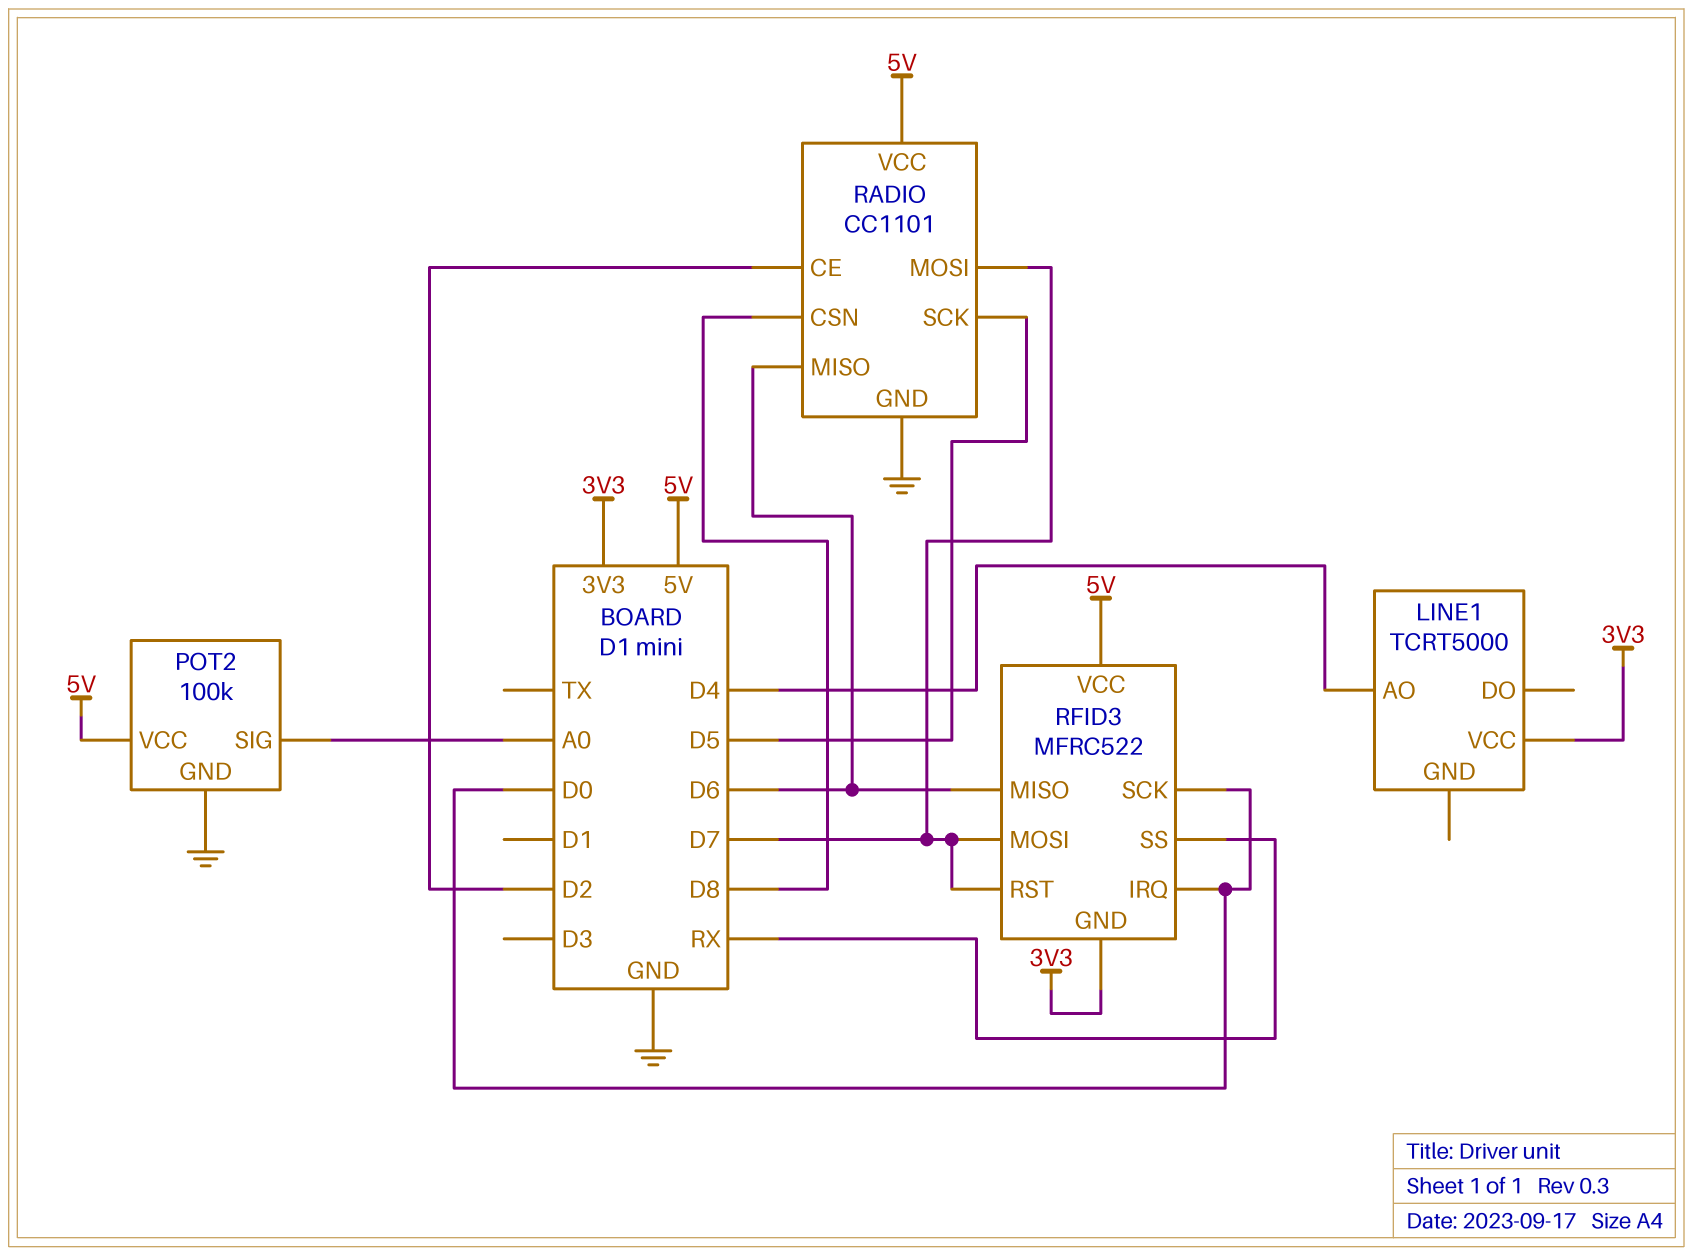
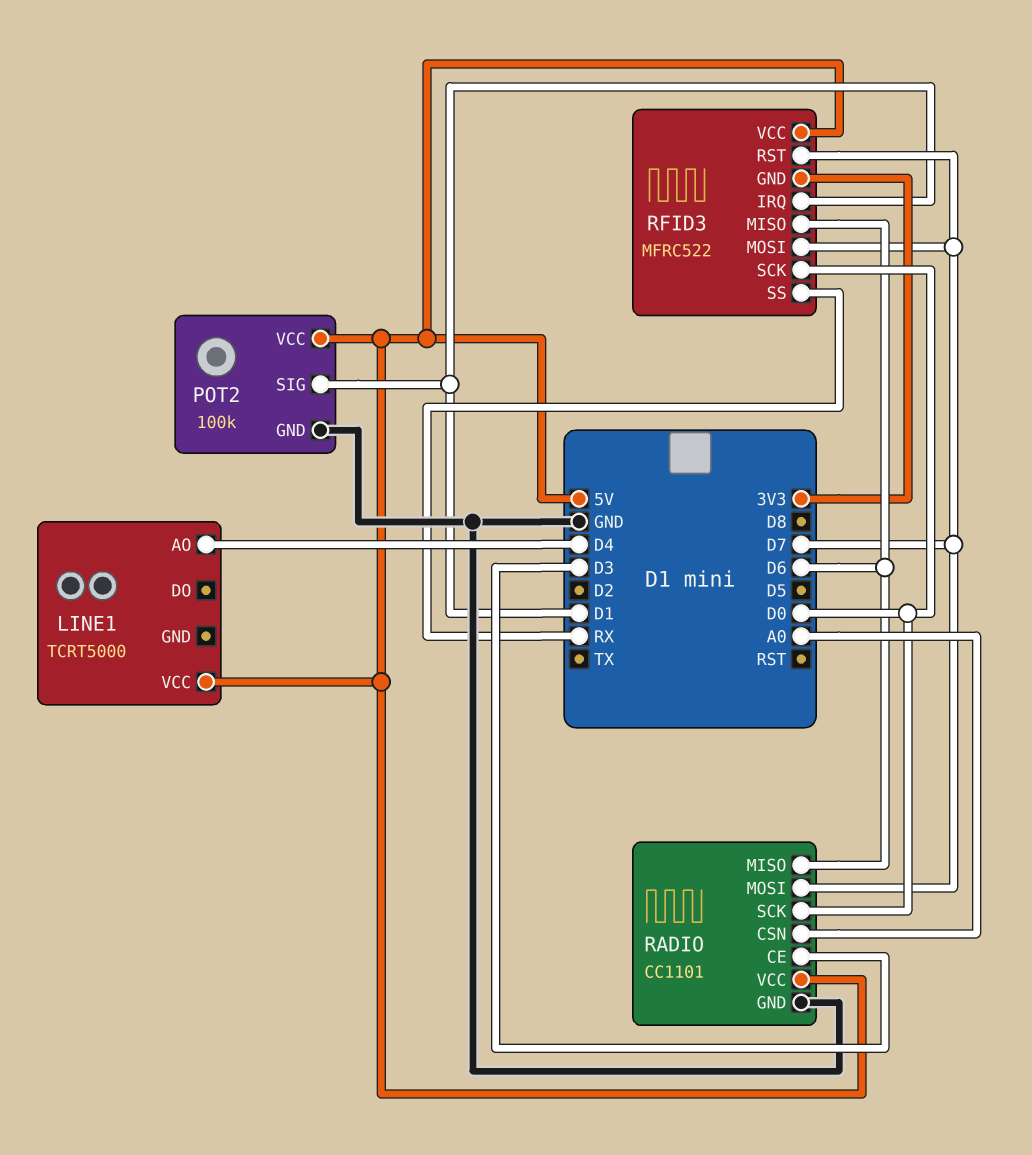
LINE1 pin VCC: 3V3 -> 5V
POT2 pin SIG: A0 -> D1
RADIO pin CE: D2 -> D3
RADIO pin CSN: D8 -> A0
RADIO pin SCK: D5 -> D0
RFID3 pin IRQ: D0 -> D1

